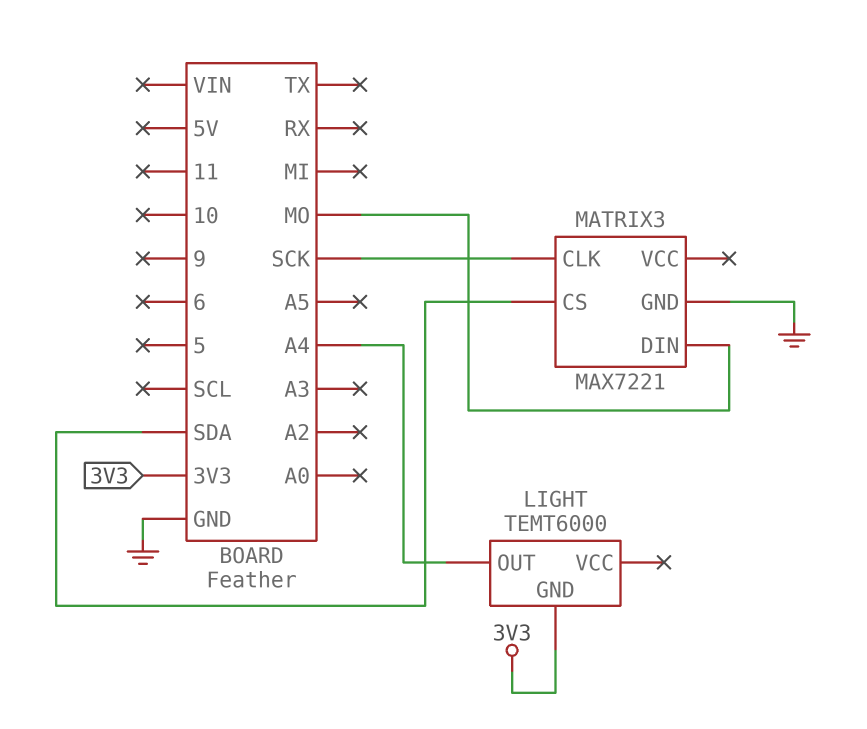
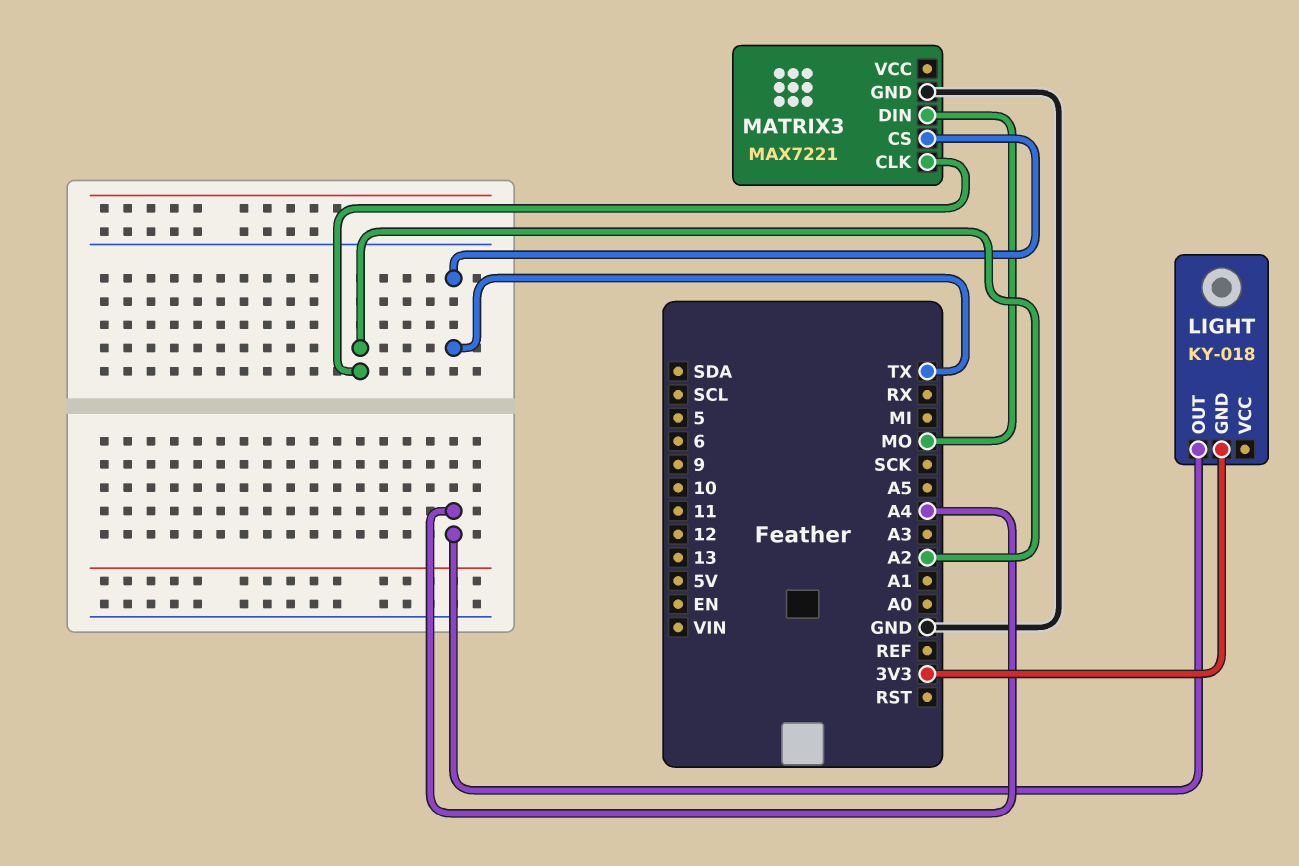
LIGHT: TEMT6000 -> KY-018
MATRIX3 pin CLK: SCK -> A2
MATRIX3 pin CS: SDA -> TX

